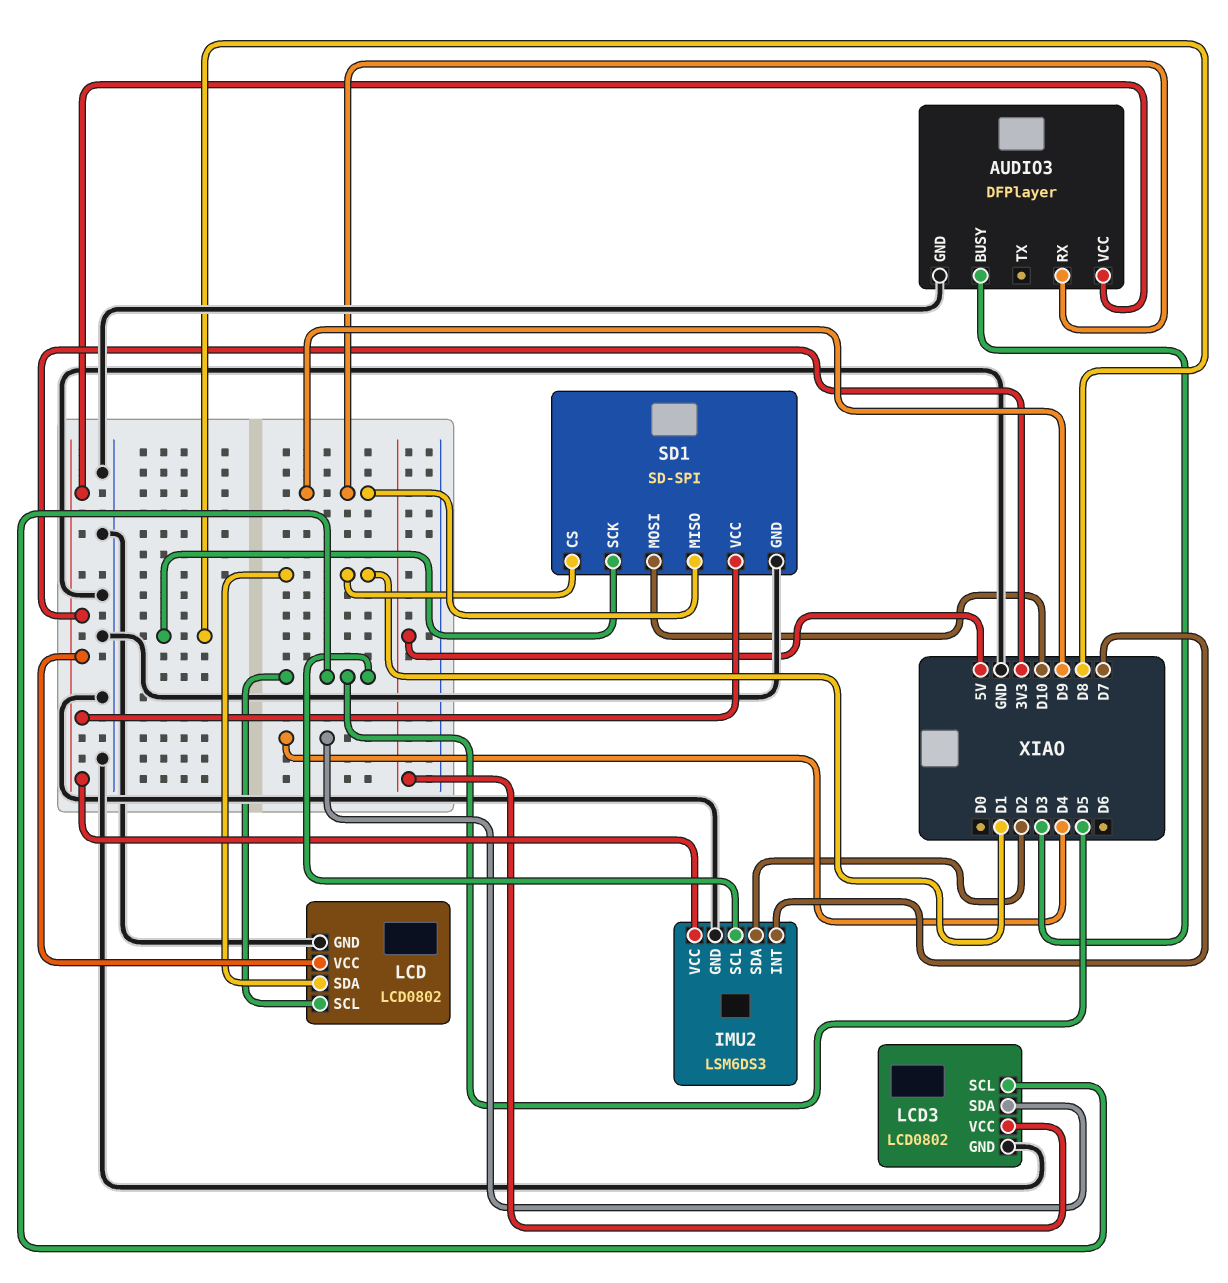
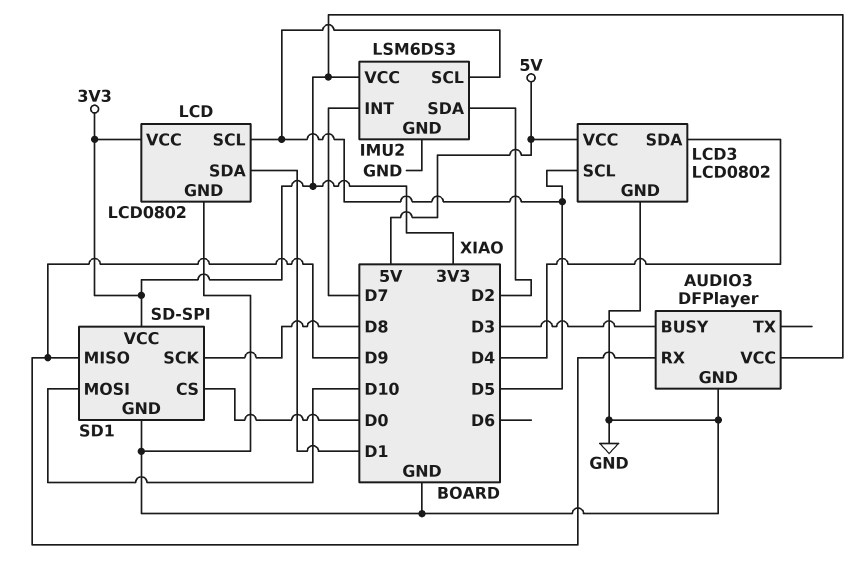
SD1 pin CS: D1 -> D0

